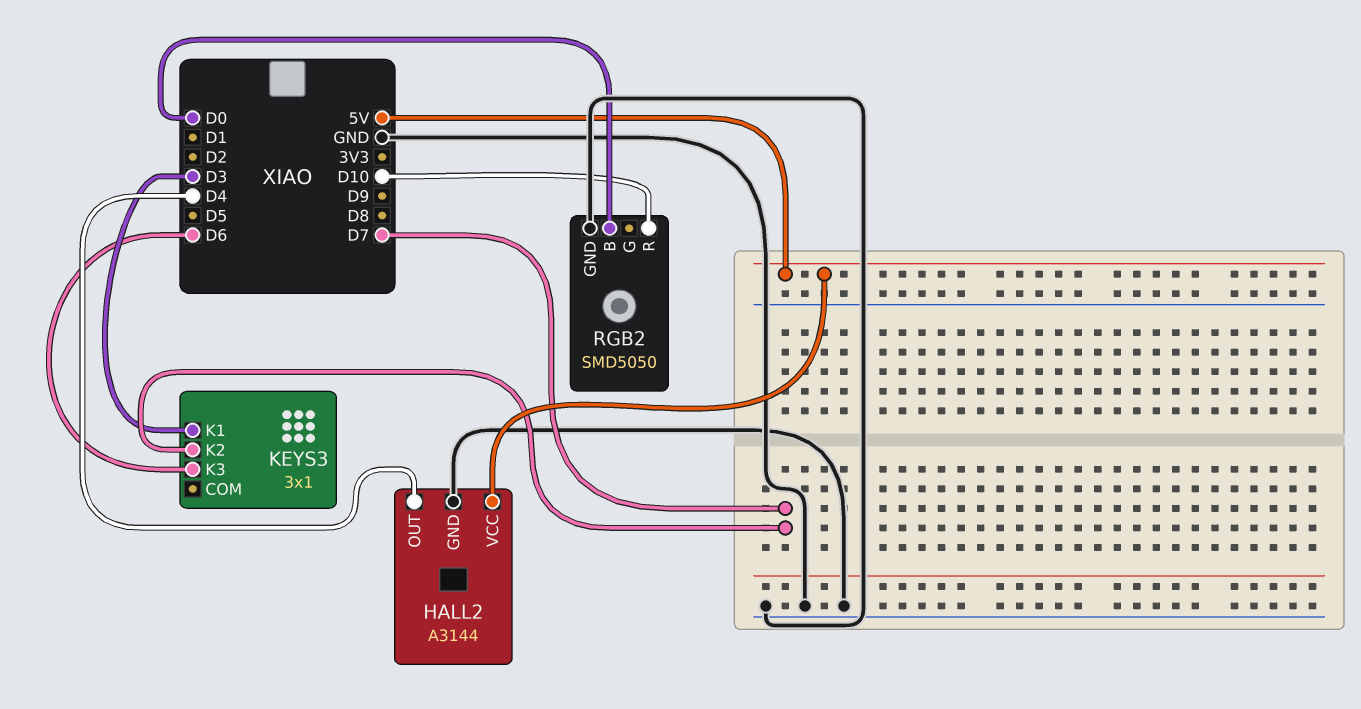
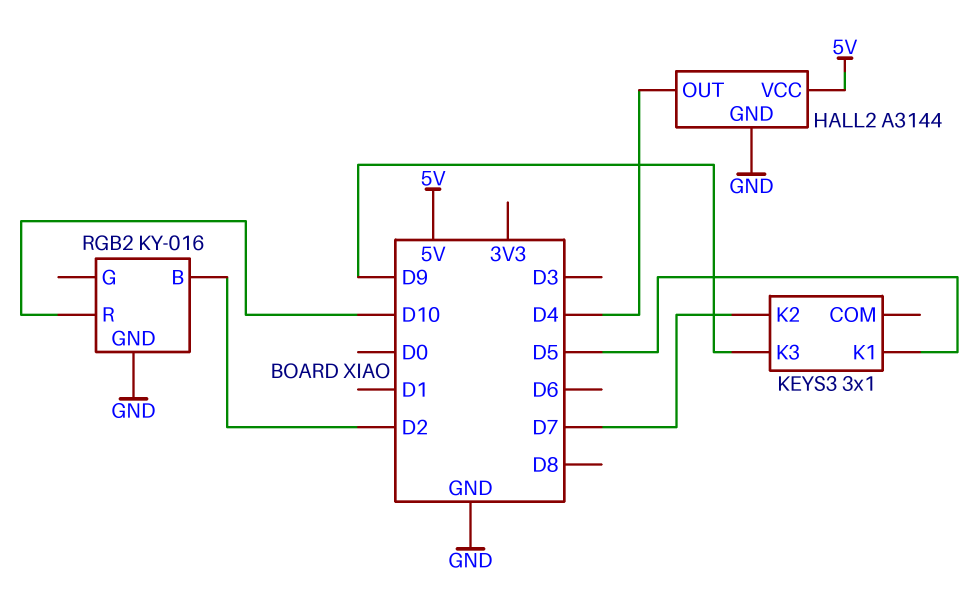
KEYS3 pin K1: D3 -> D5
KEYS3 pin K3: D6 -> D9
RGB2: SMD5050 -> KY-016
RGB2 pin B: D0 -> D2

